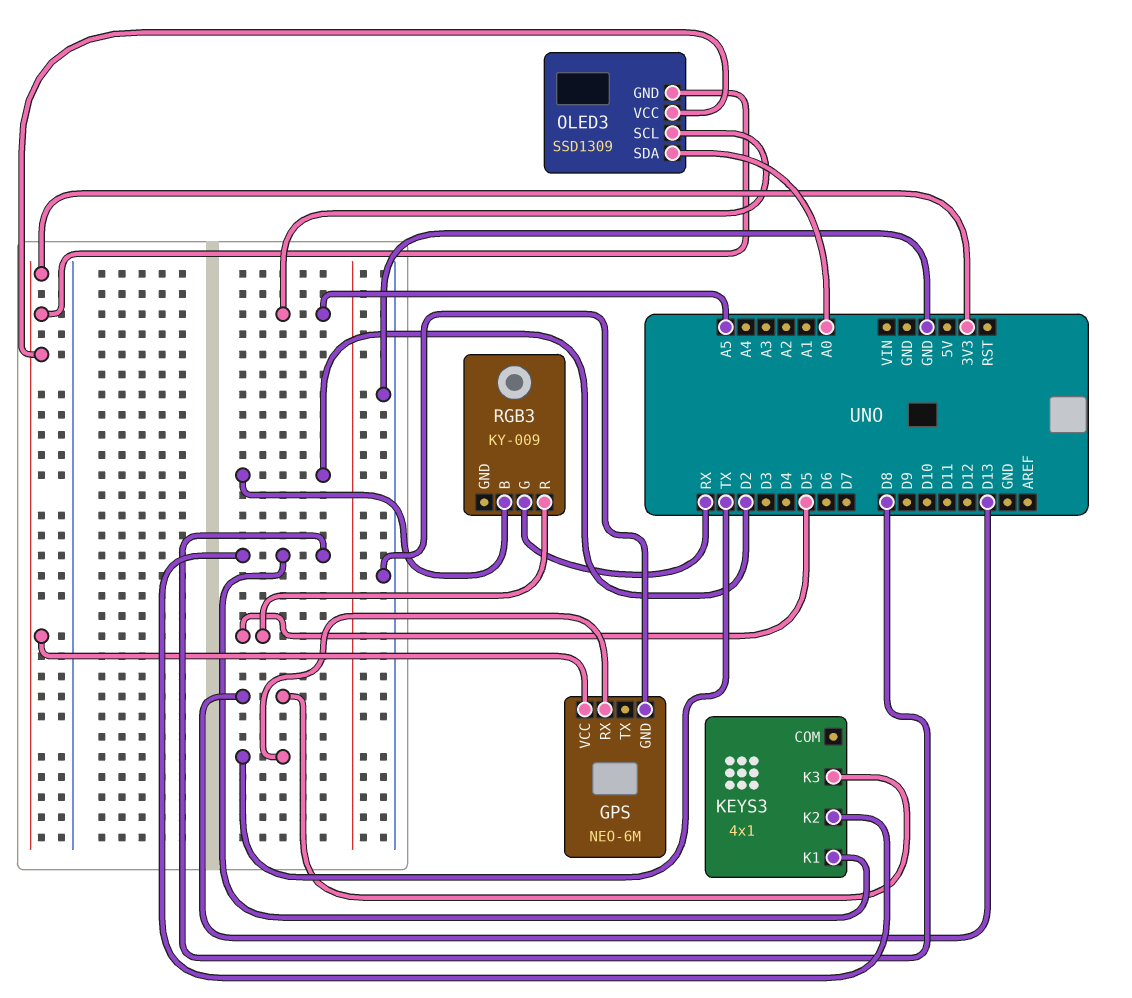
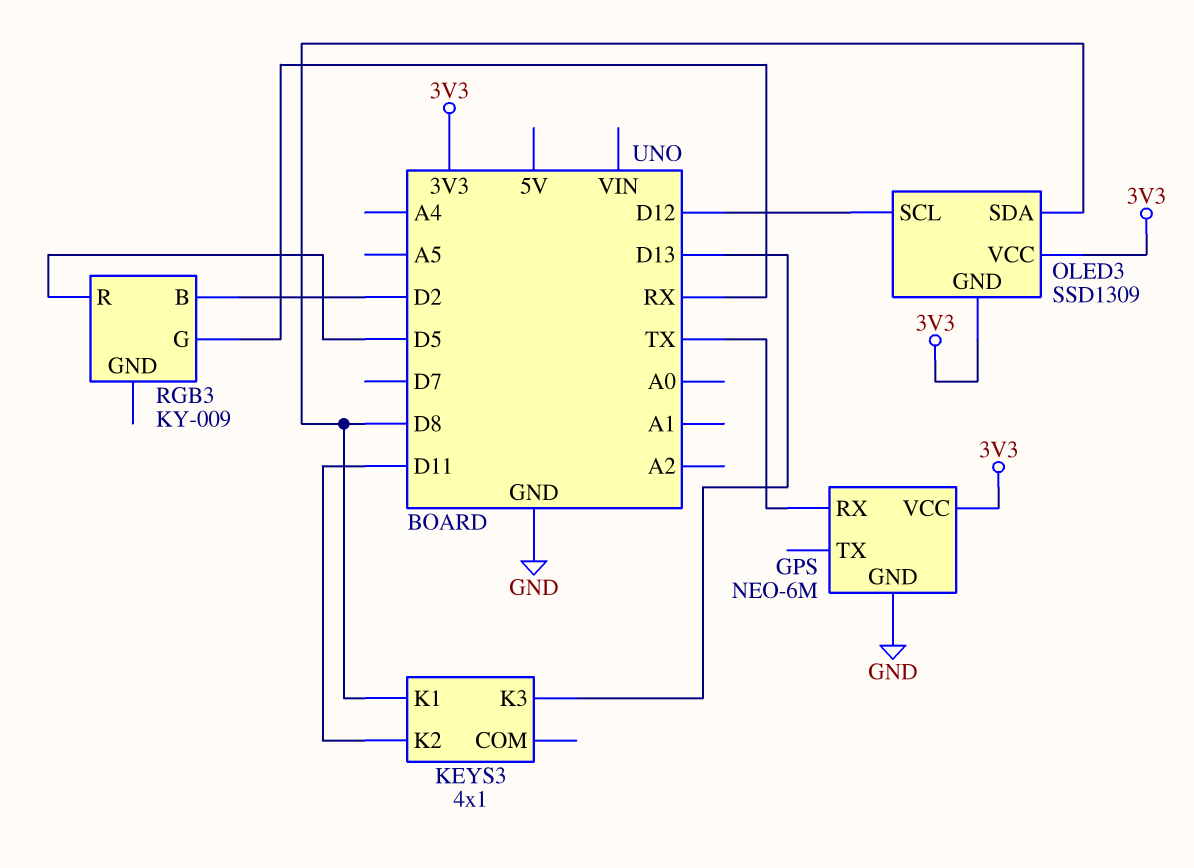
KEYS3 pin K2: D8 -> D11
OLED3 pin SCL: A5 -> D12
OLED3 pin SDA: A0 -> D8

